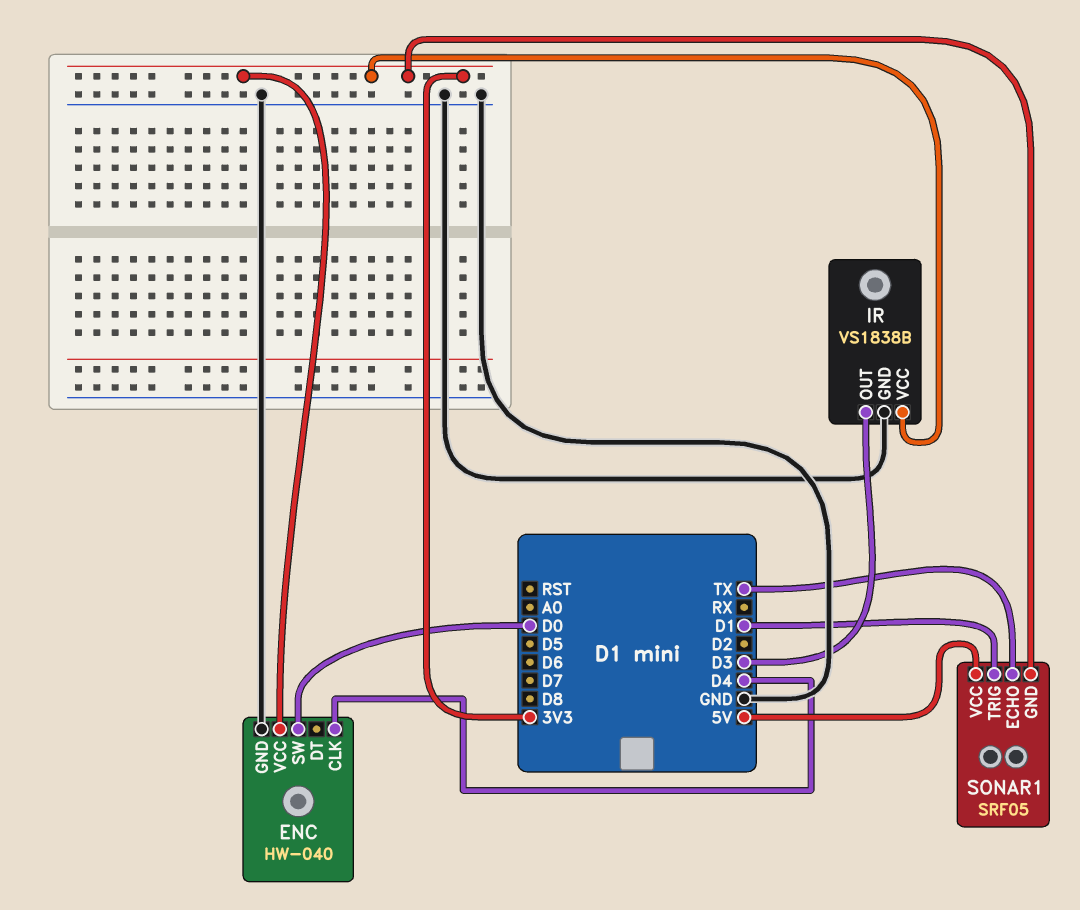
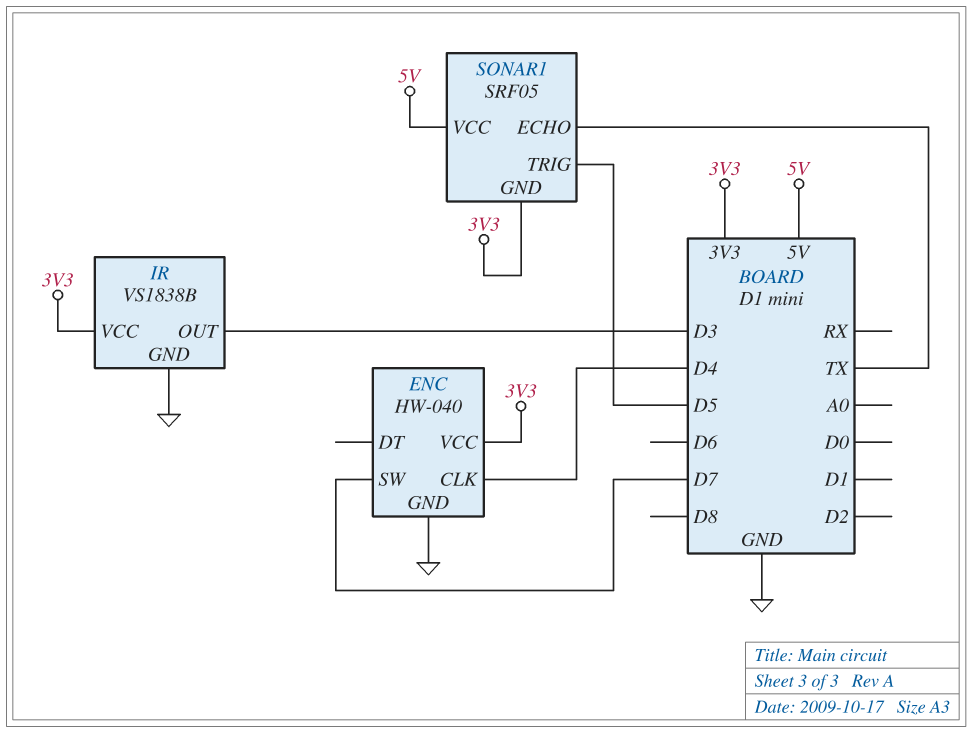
ENC pin SW: D0 -> D7
SONAR1 pin TRIG: D1 -> D5

